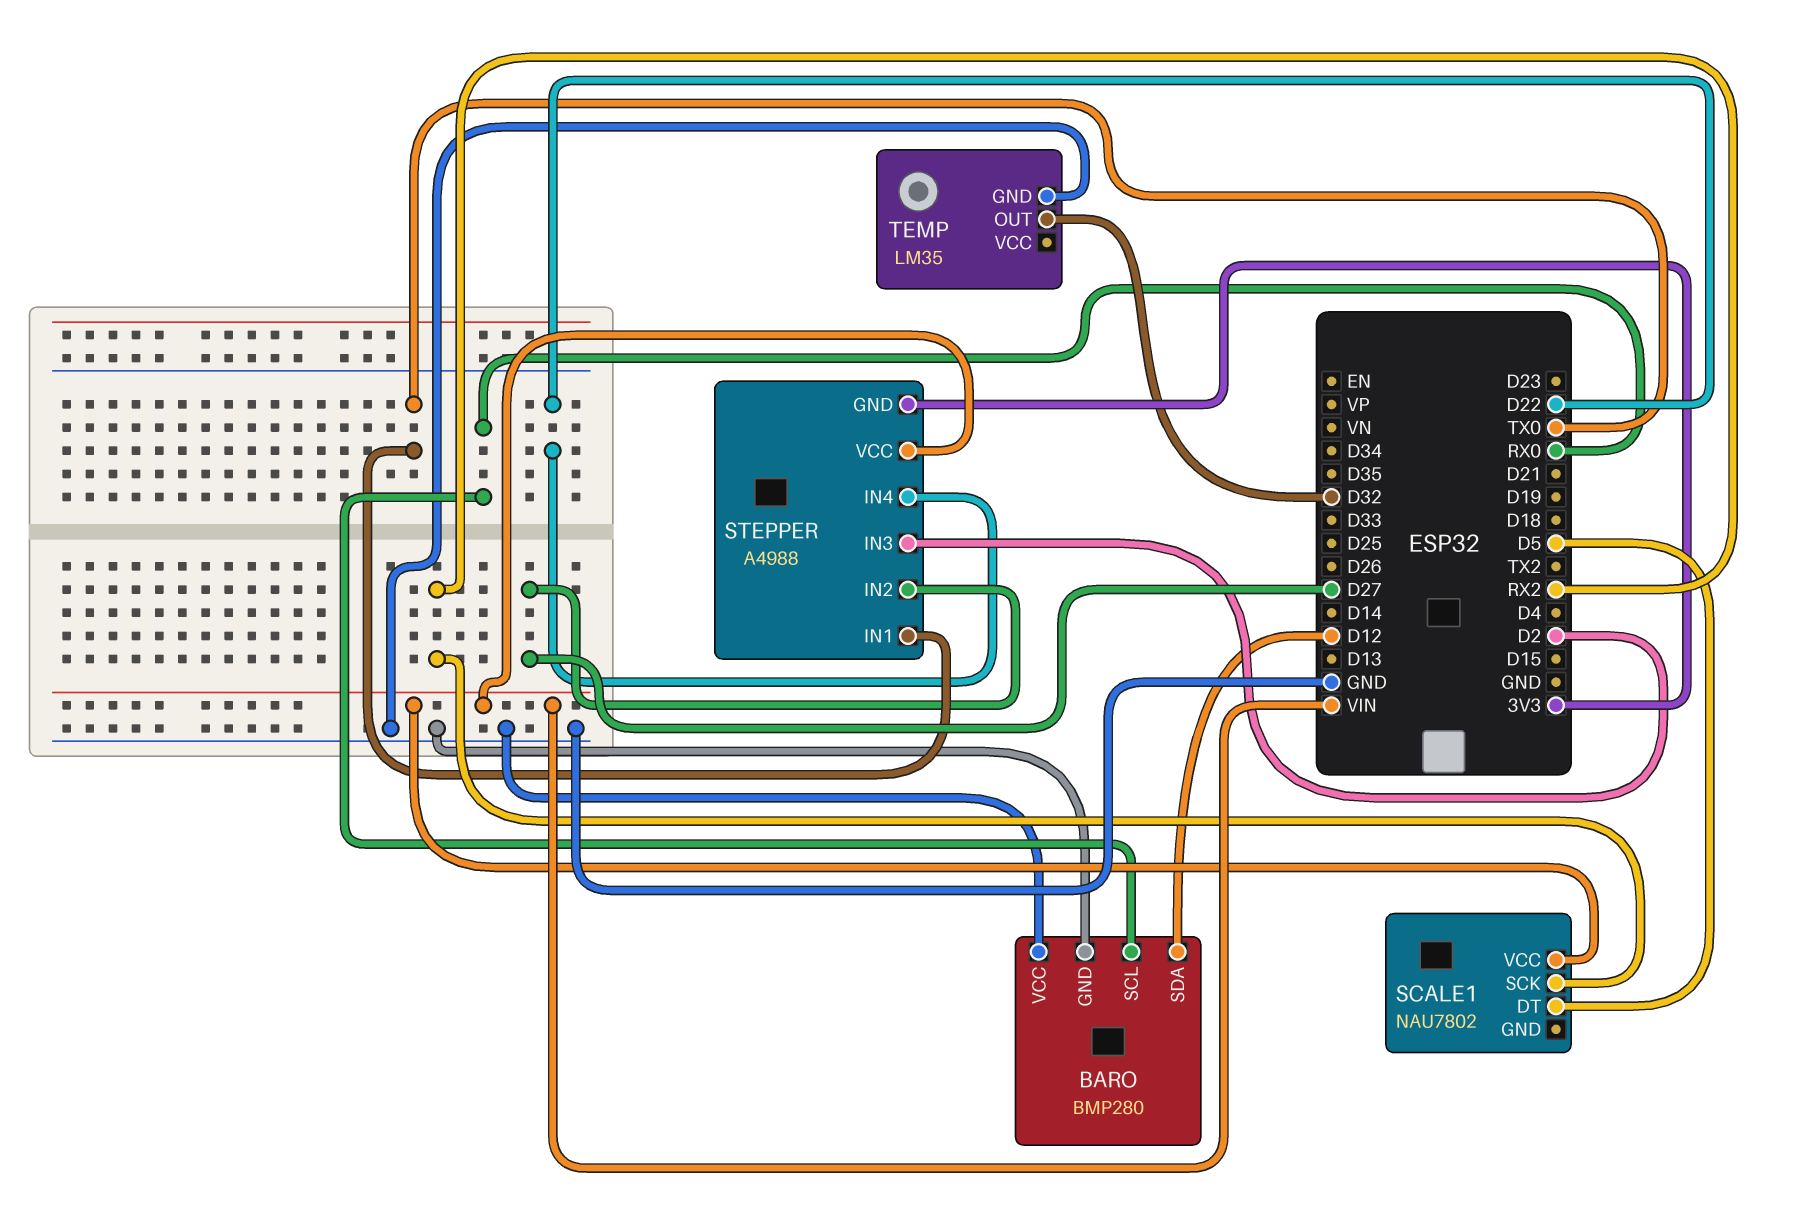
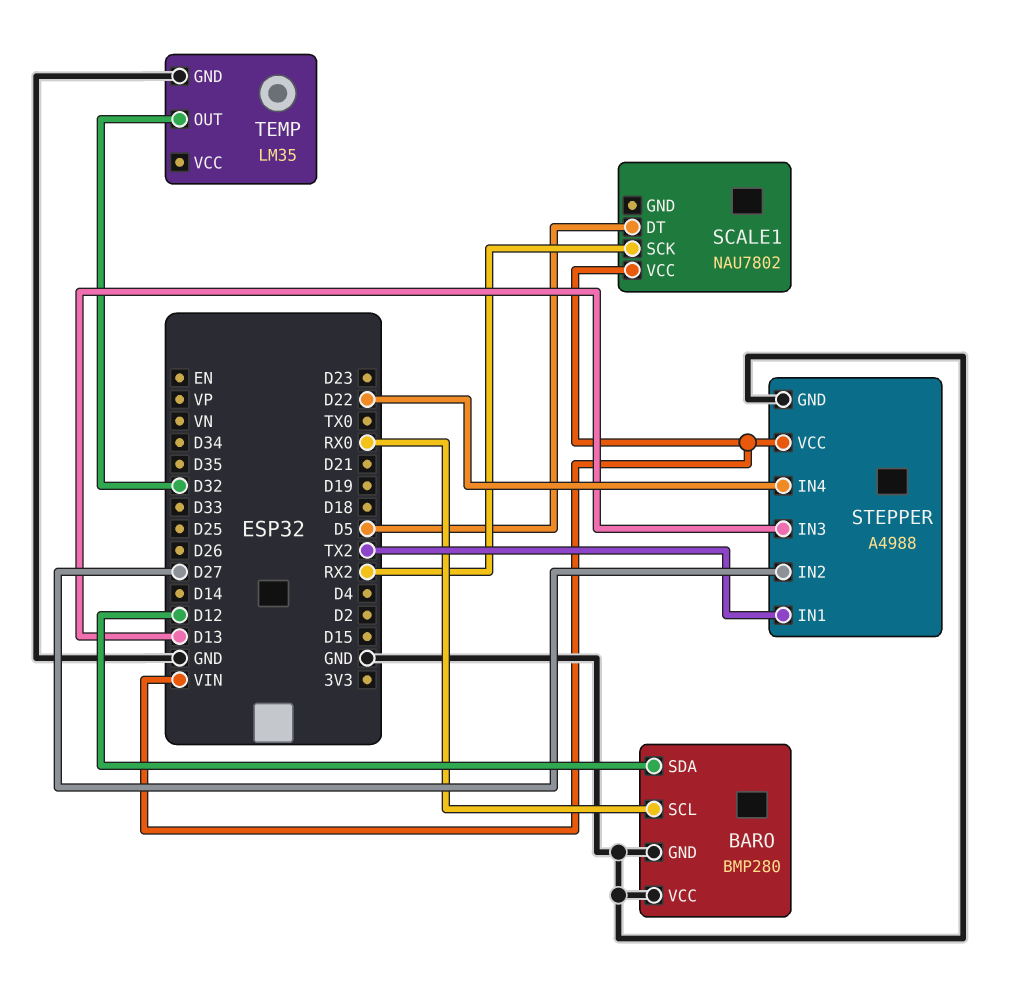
STEPPER pin GND: 3V3 -> GND
STEPPER pin IN1: TX0 -> TX2
STEPPER pin IN3: D2 -> D13

